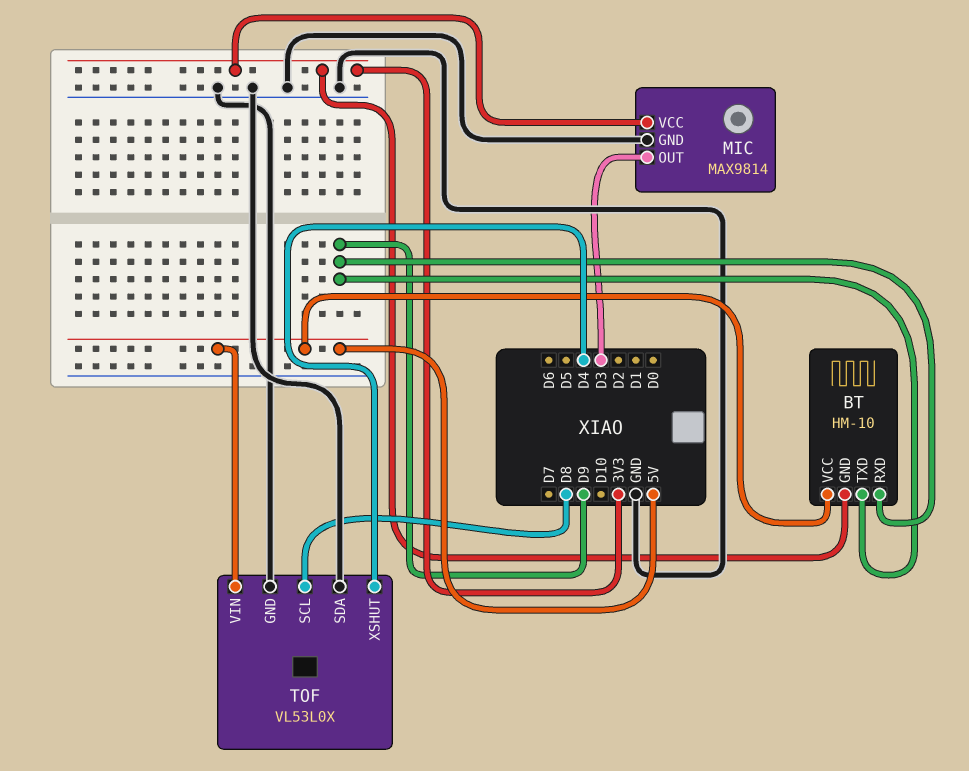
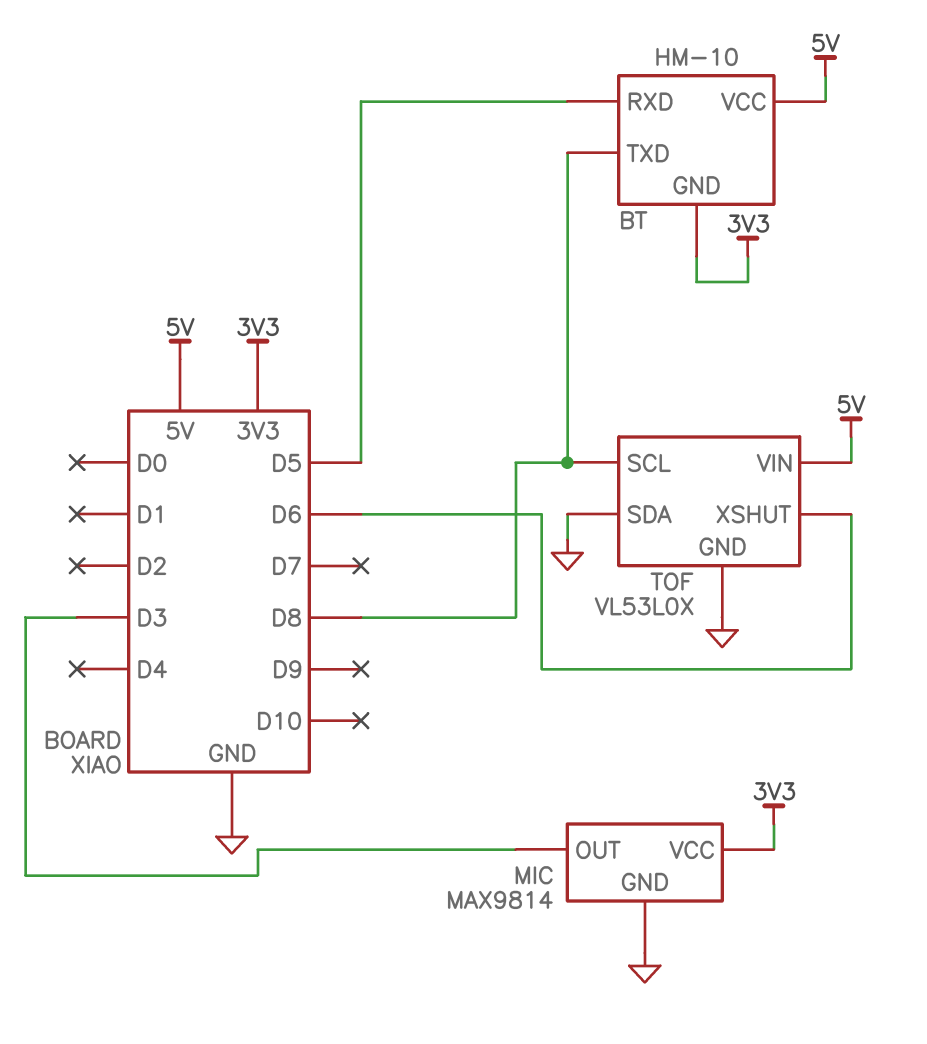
BT pin RXD: D9 -> D5
BT pin TXD: D9 -> D8
TOF pin XSHUT: D4 -> D6

